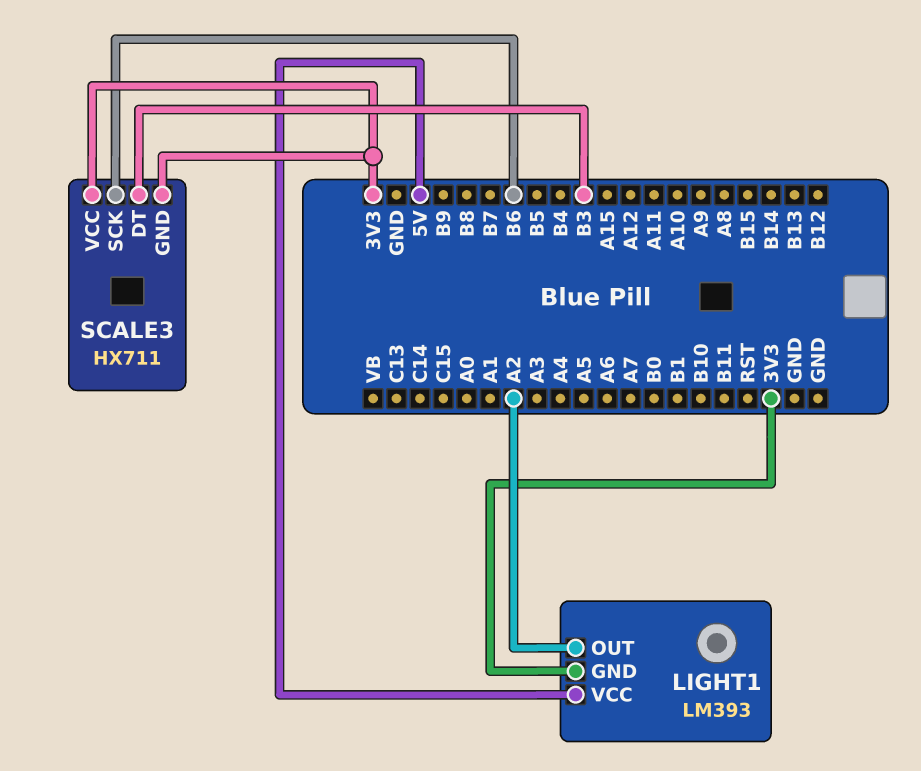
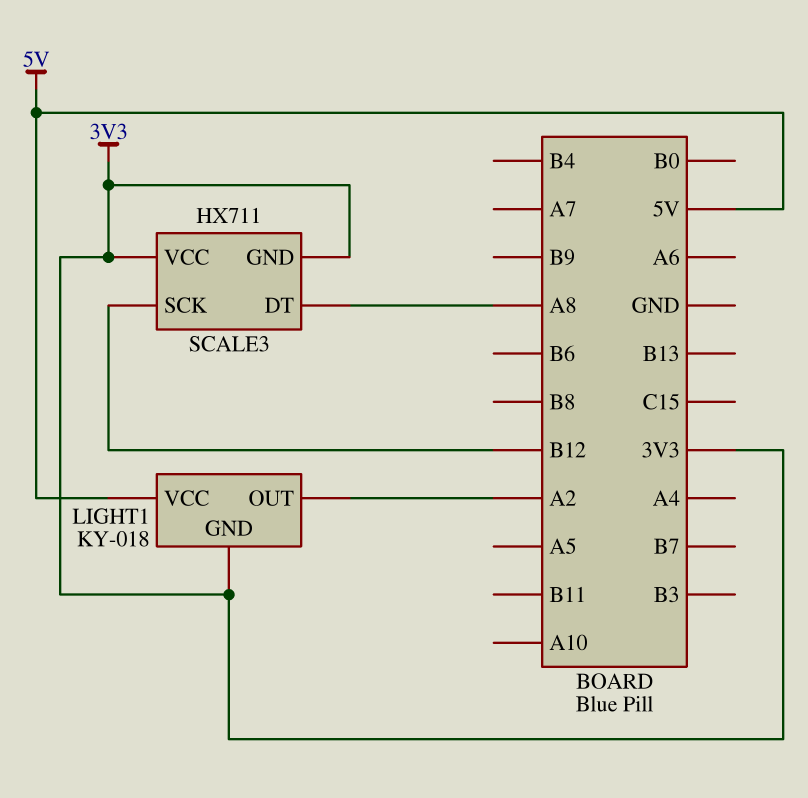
LIGHT1: LM393 -> KY-018
SCALE3 pin DT: B3 -> A8
SCALE3 pin SCK: B6 -> B12

